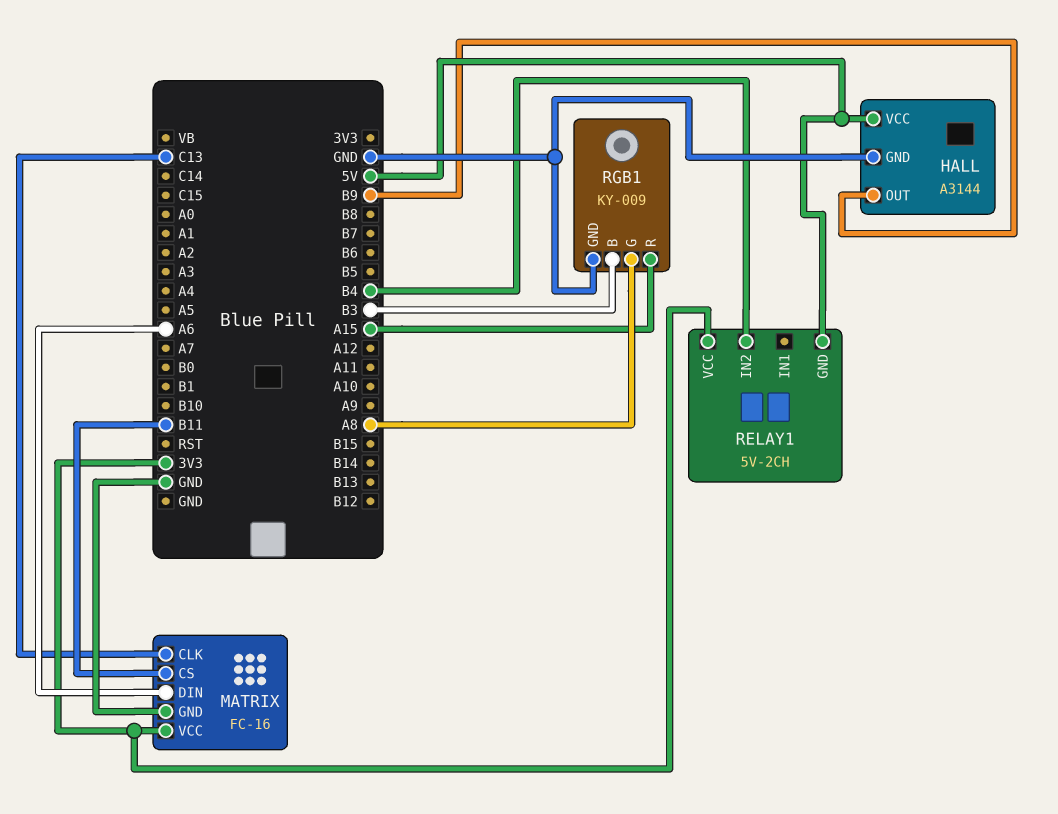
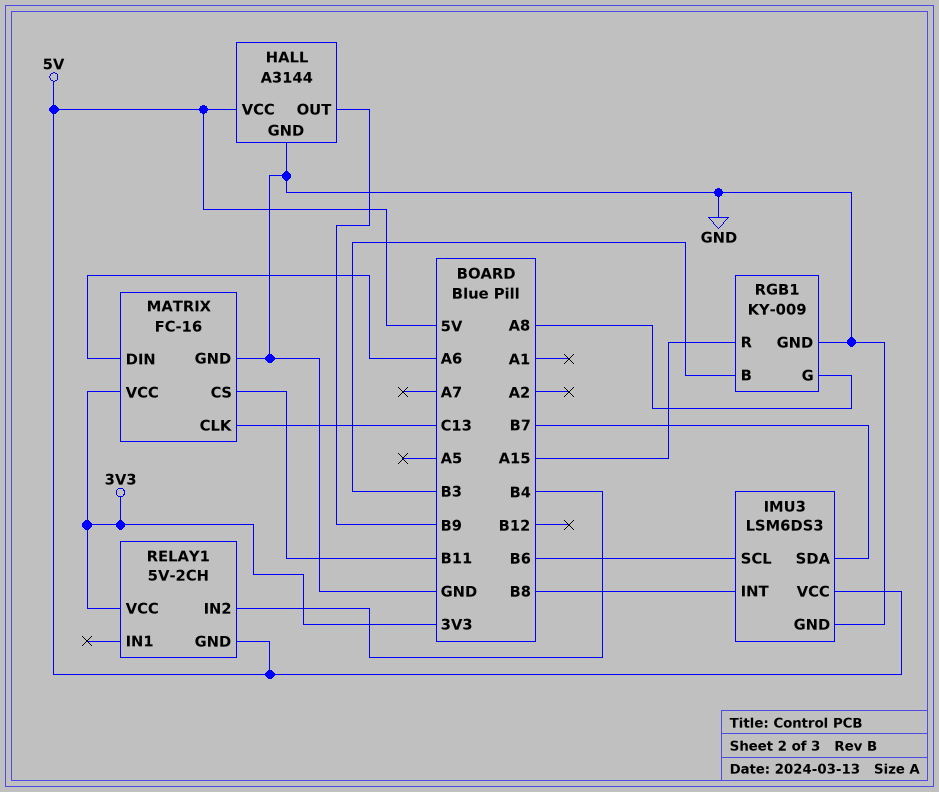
IMU3: none -> LSM6DS3
IMU3 pin GND: none -> GND
IMU3 pin INT: none -> B8
IMU3 pin SCL: none -> B6
IMU3 pin SDA: none -> B7
IMU3 pin VCC: none -> 5V

